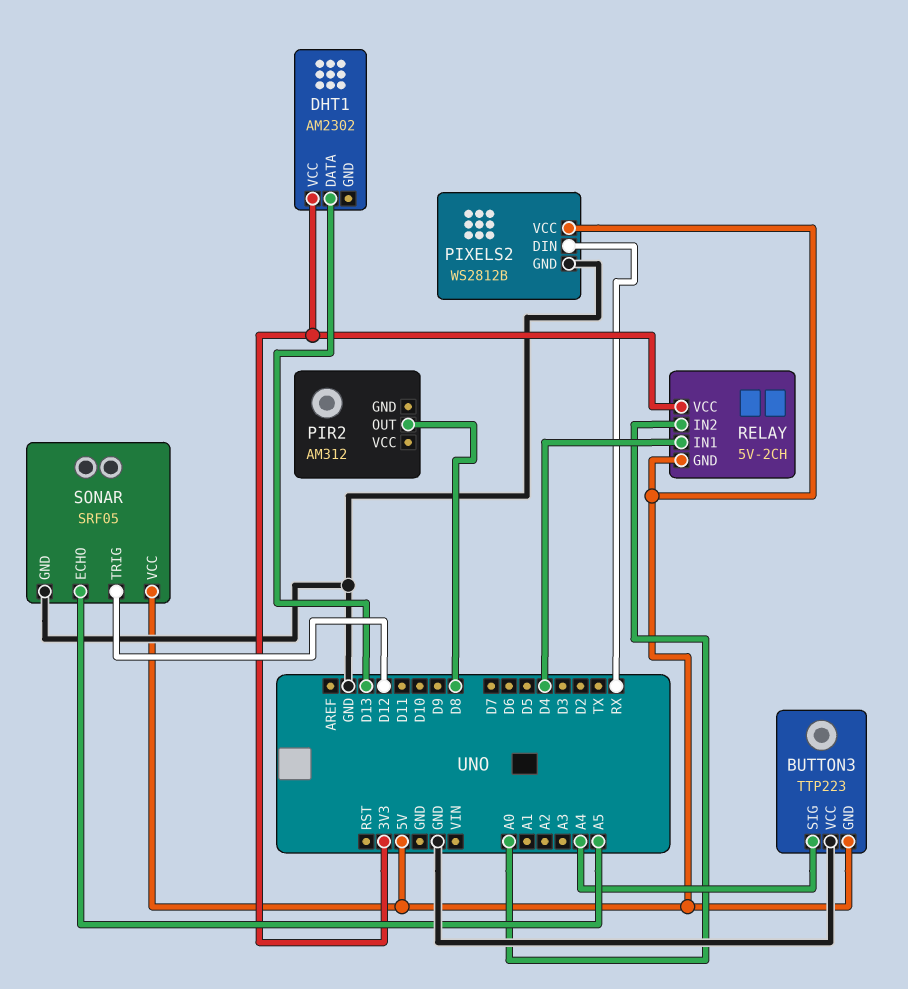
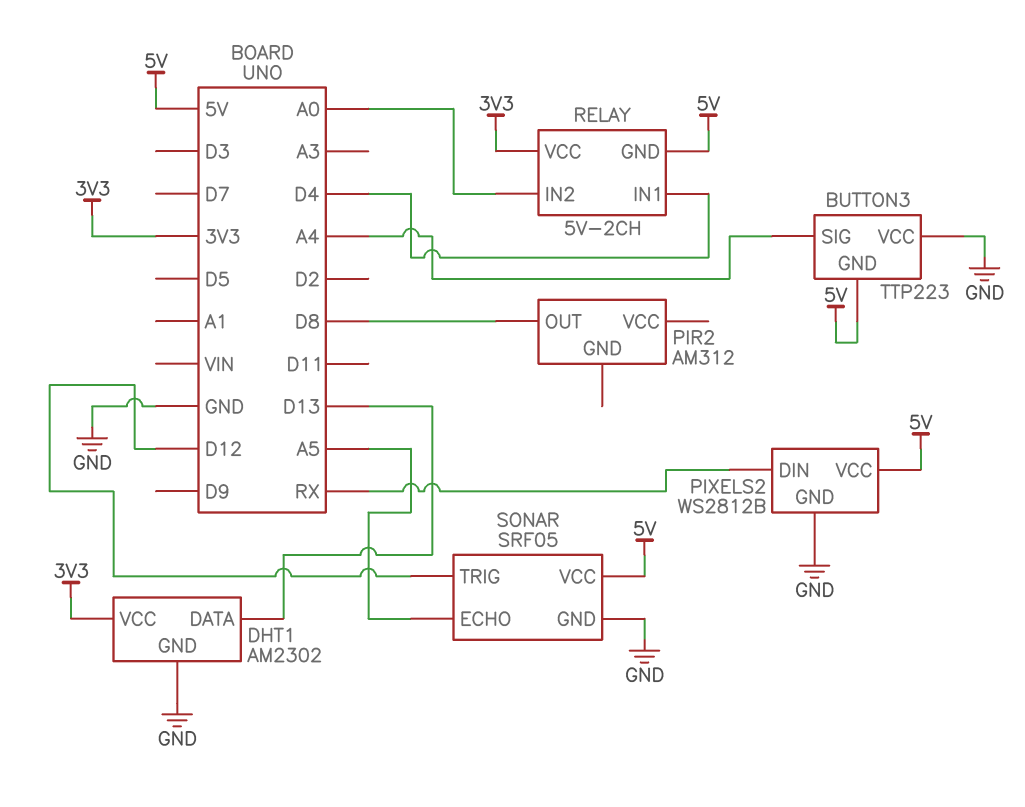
DHT1 pin GND: none -> GND

